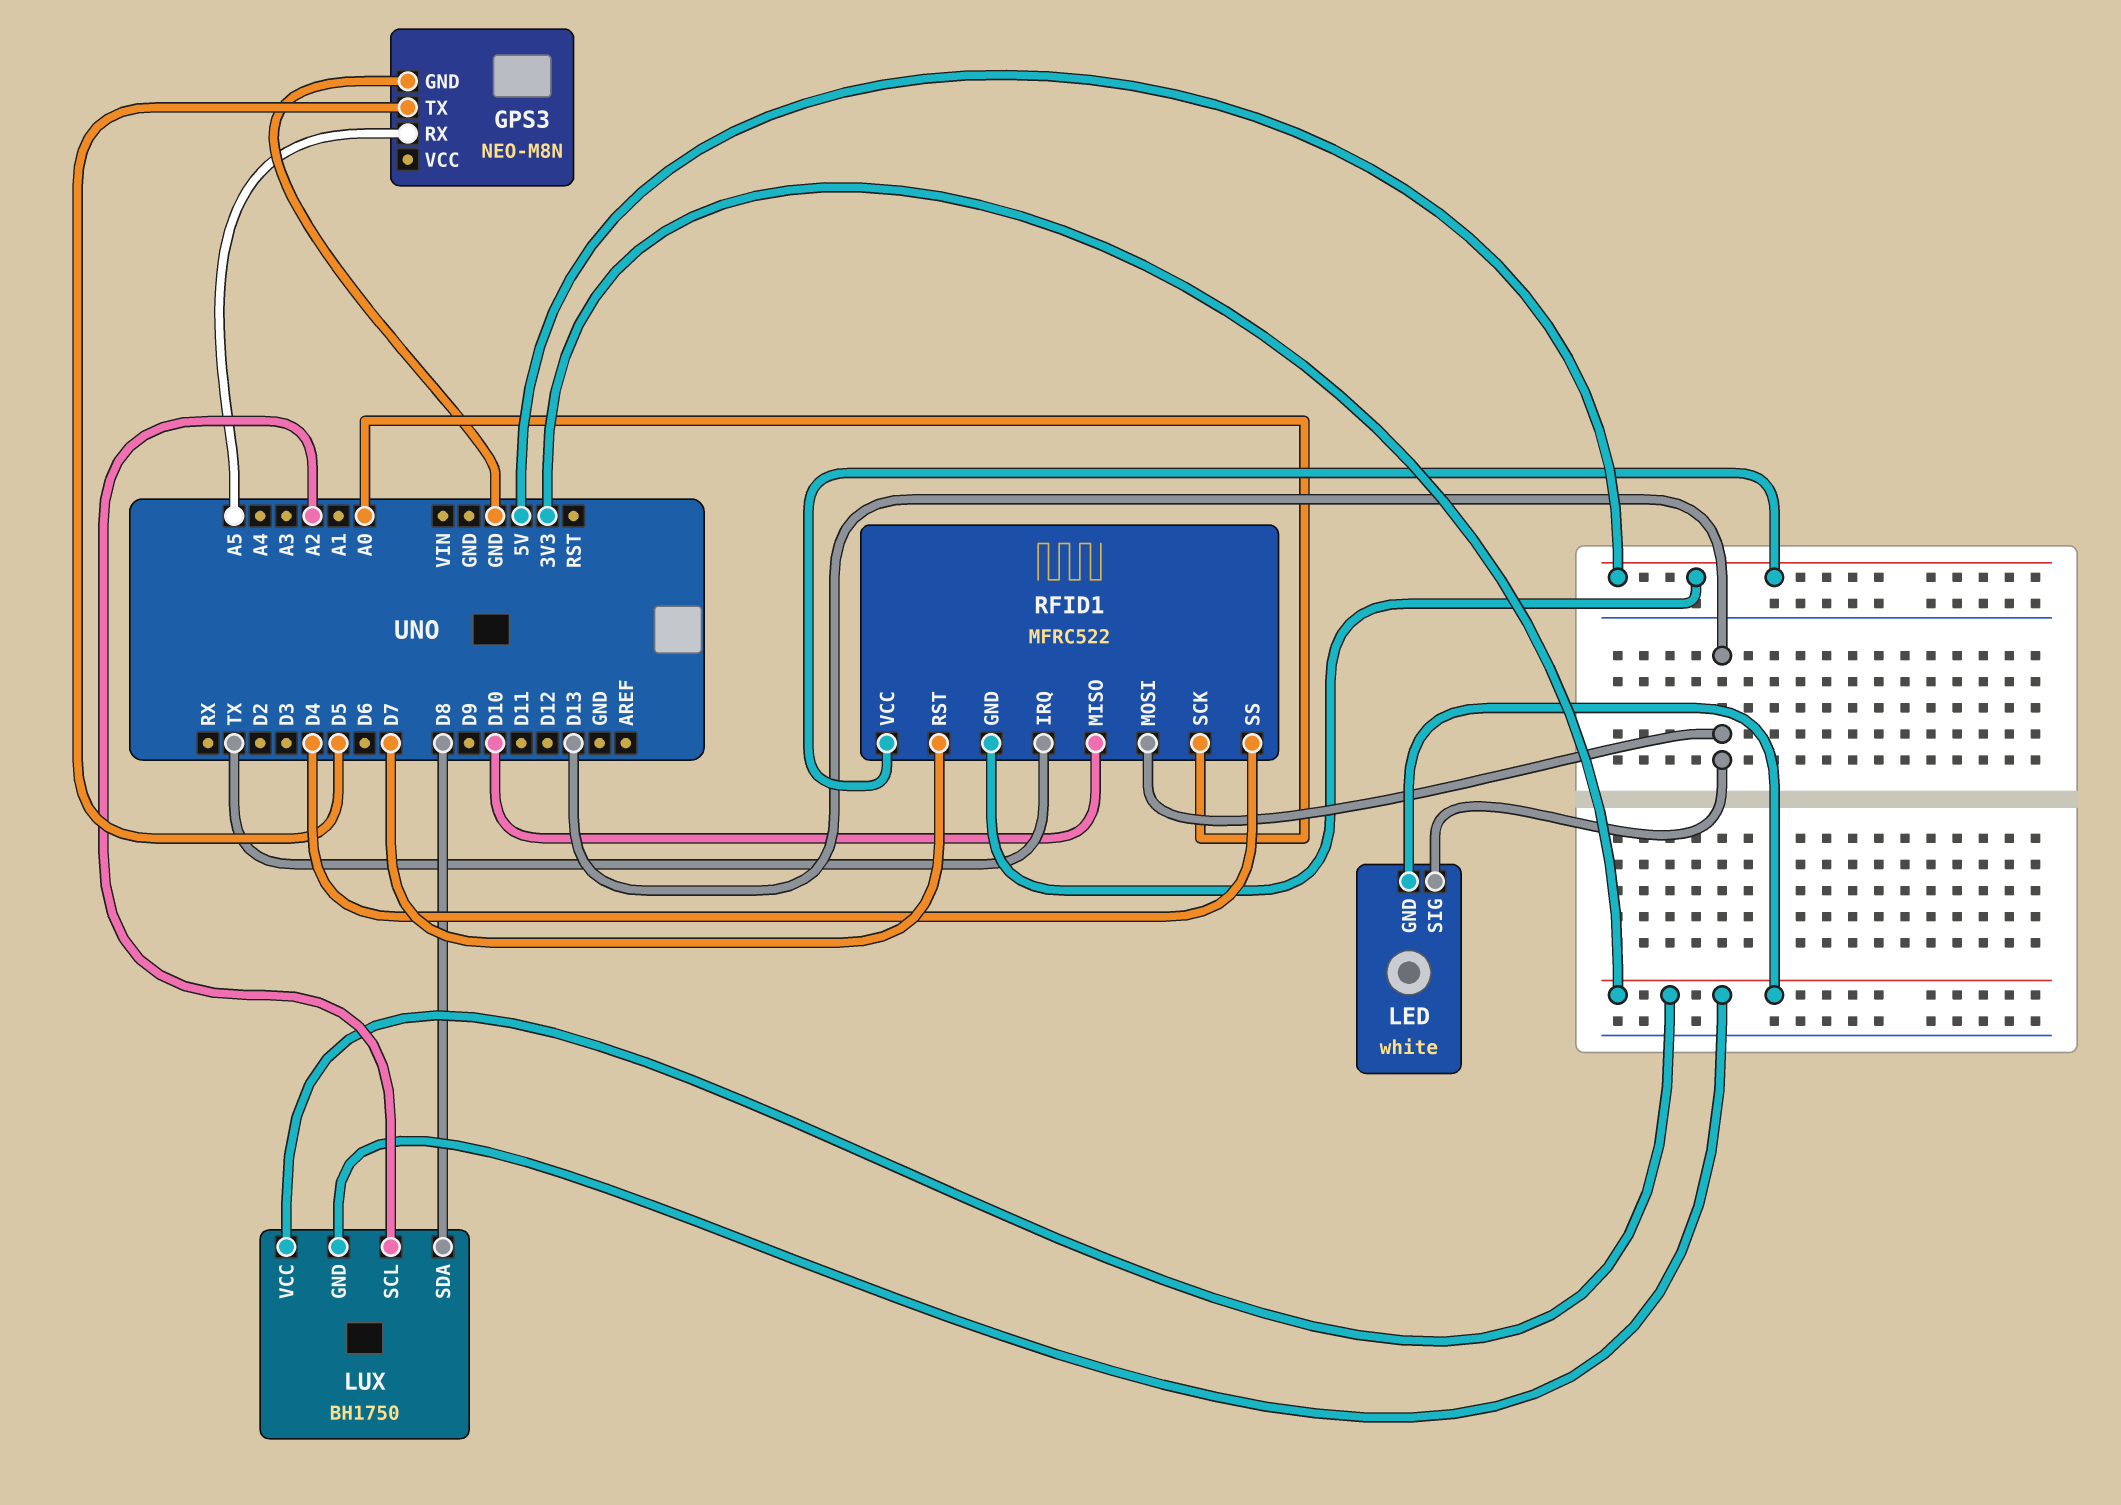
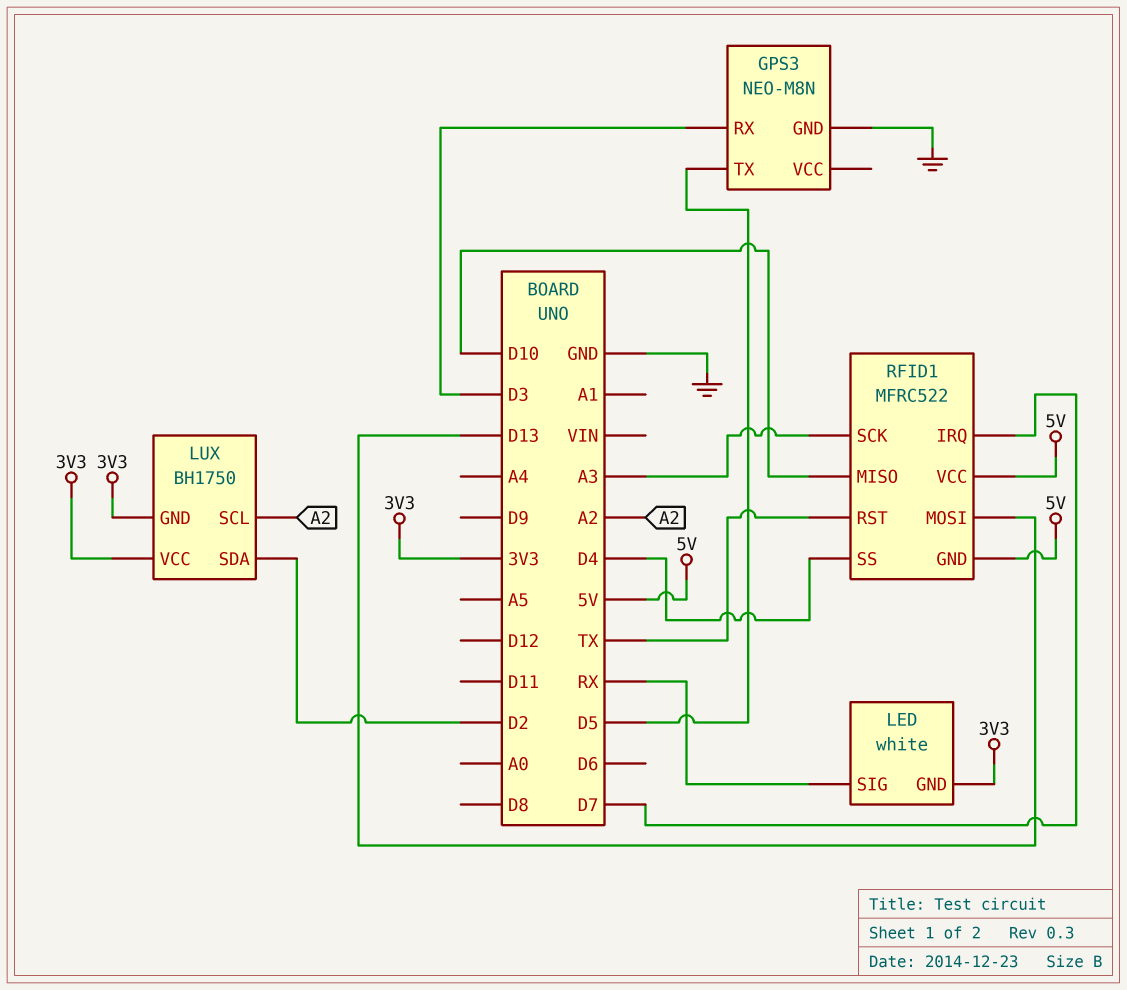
GPS3 pin RX: A5 -> D3
LED pin SIG: D13 -> RX
LUX pin SDA: D8 -> D2
RFID1 pin IRQ: TX -> D7
RFID1 pin RST: D7 -> TX
RFID1 pin SCK: A0 -> A3

